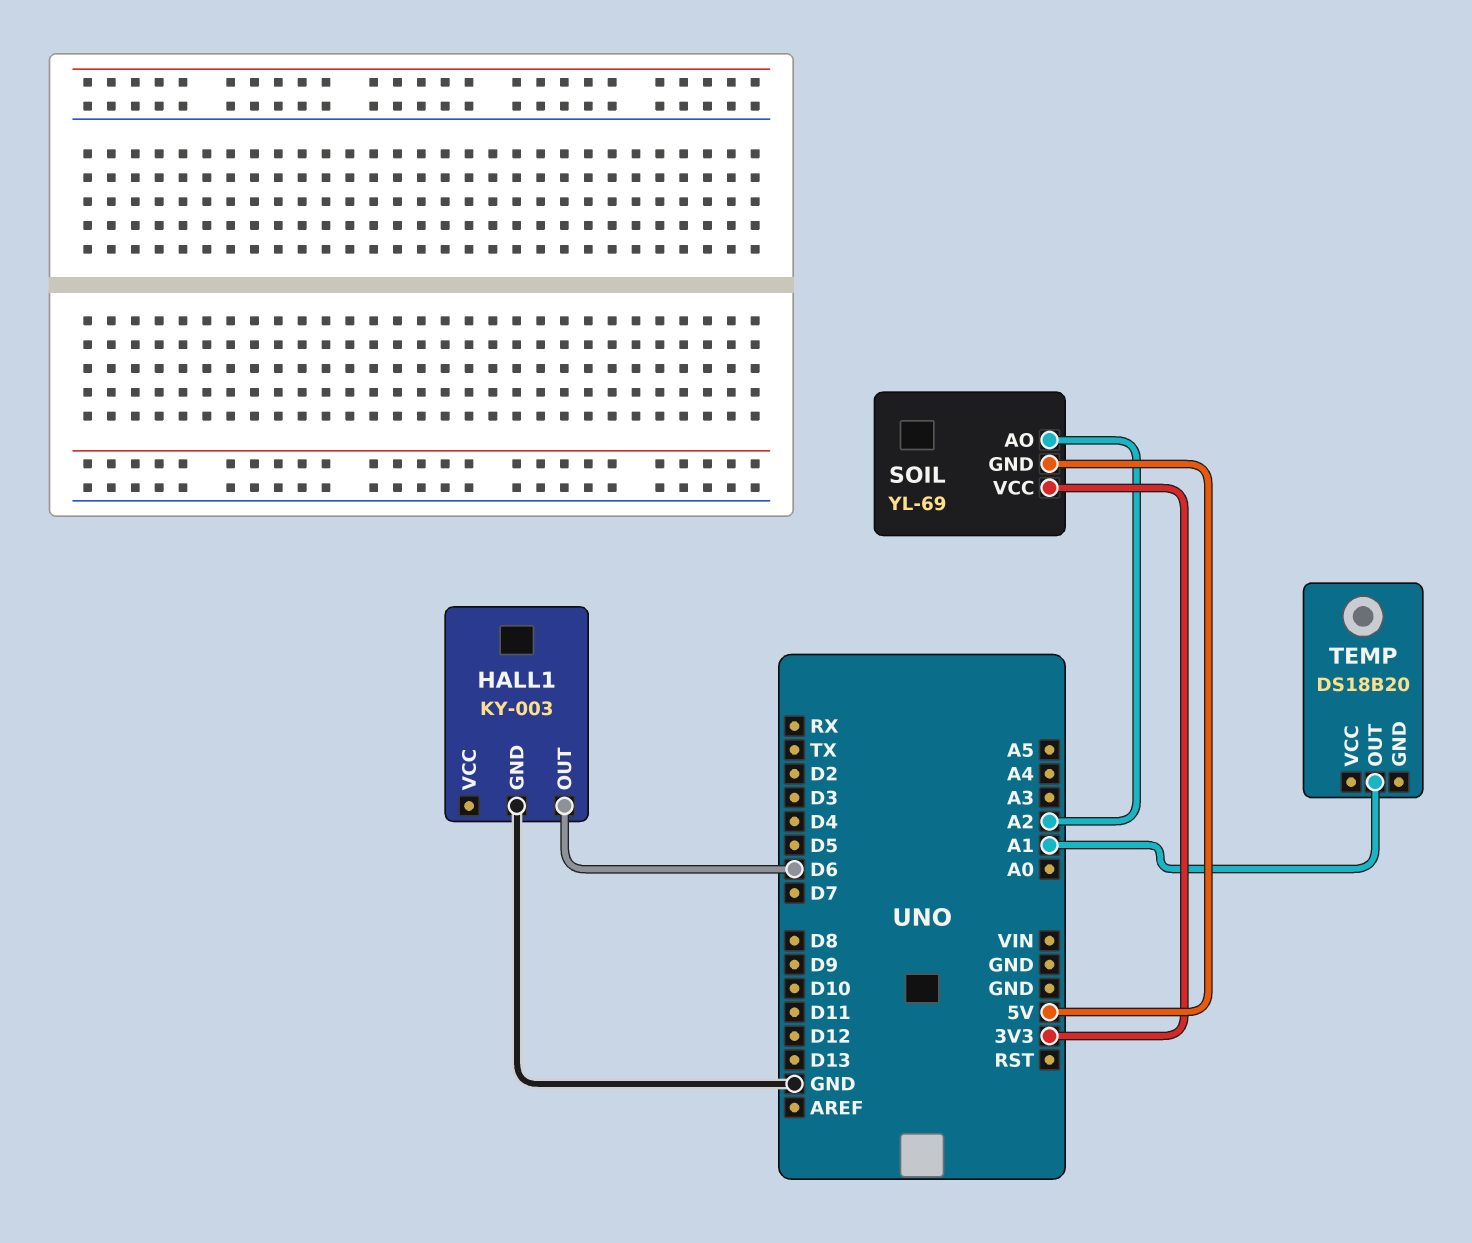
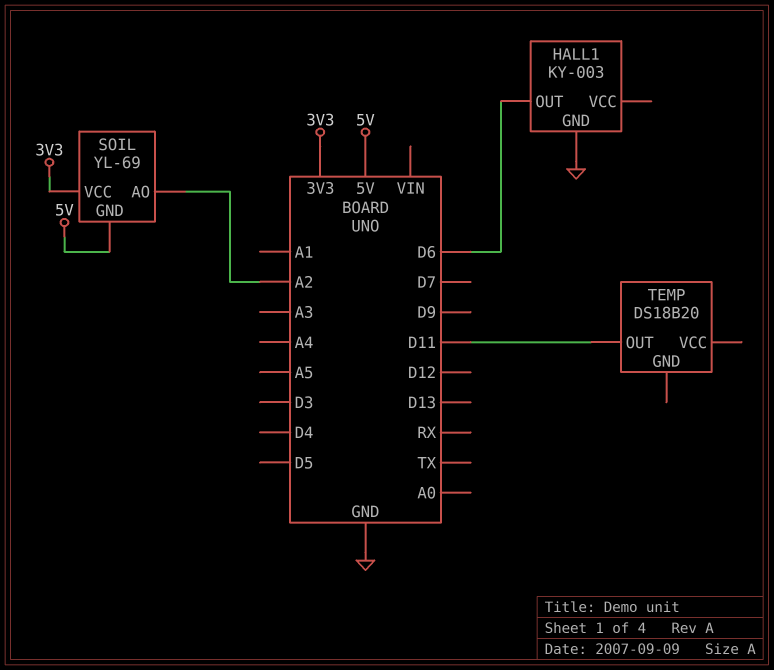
TEMP pin OUT: A1 -> D11

